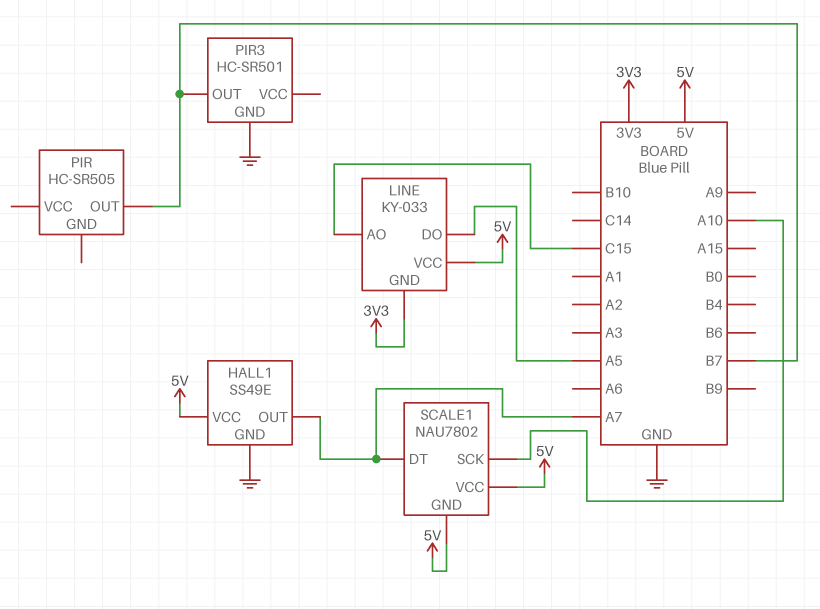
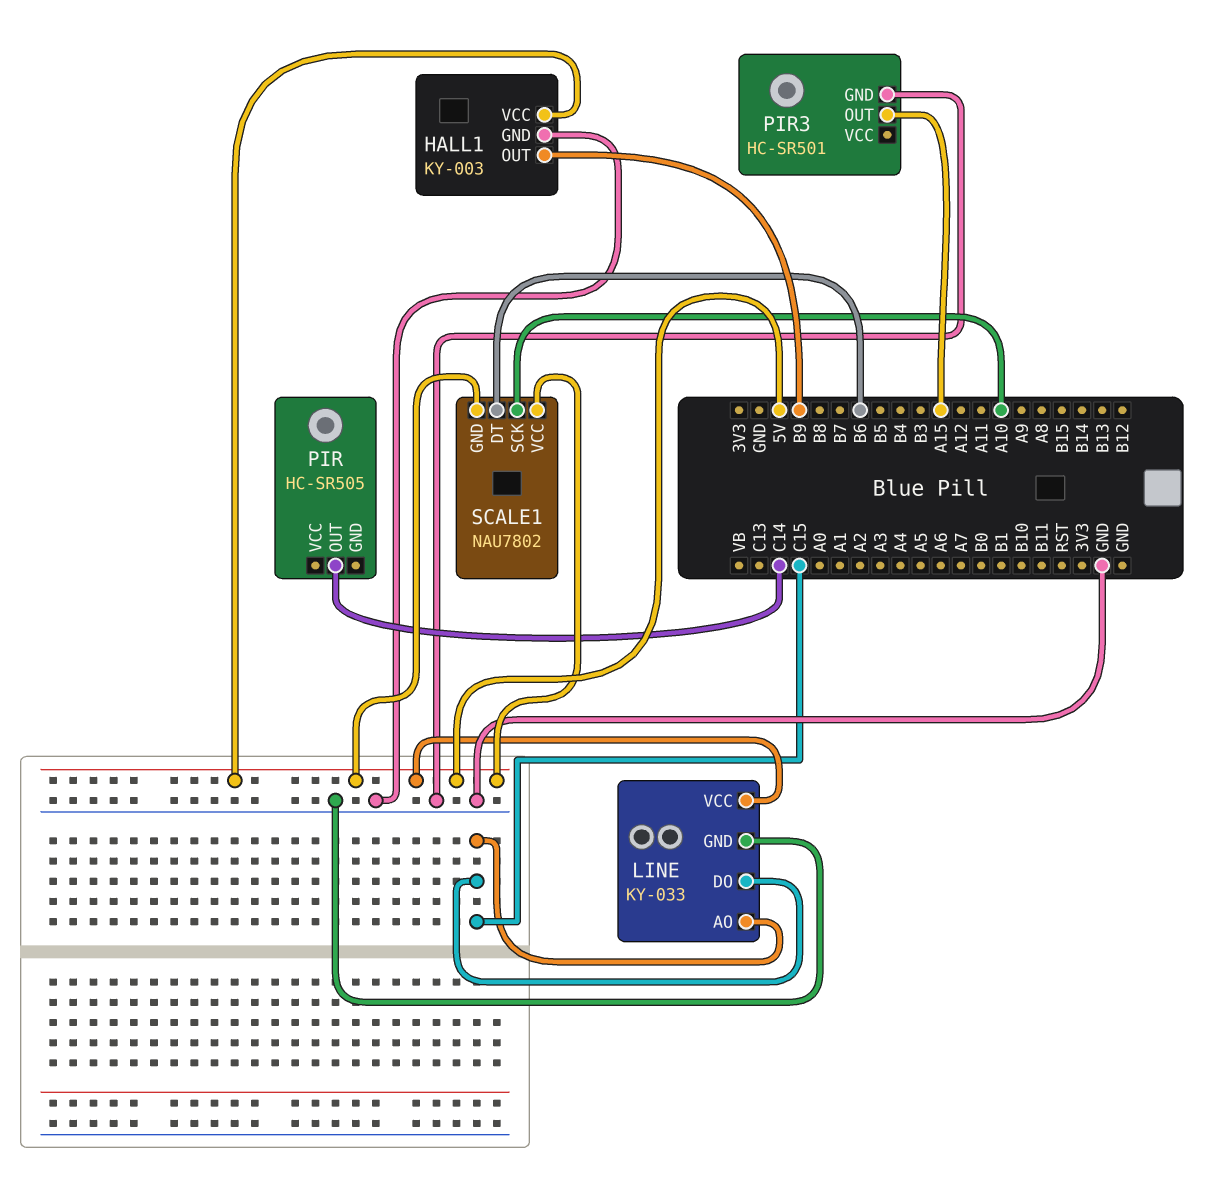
HALL1: SS49E -> KY-003
HALL1 pin OUT: A7 -> B9
LINE pin DO: A5 -> C15
LINE pin GND: 3V3 -> GND
PIR pin OUT: B7 -> C14
PIR3 pin OUT: B7 -> A15
SCALE1 pin DT: A7 -> B6

